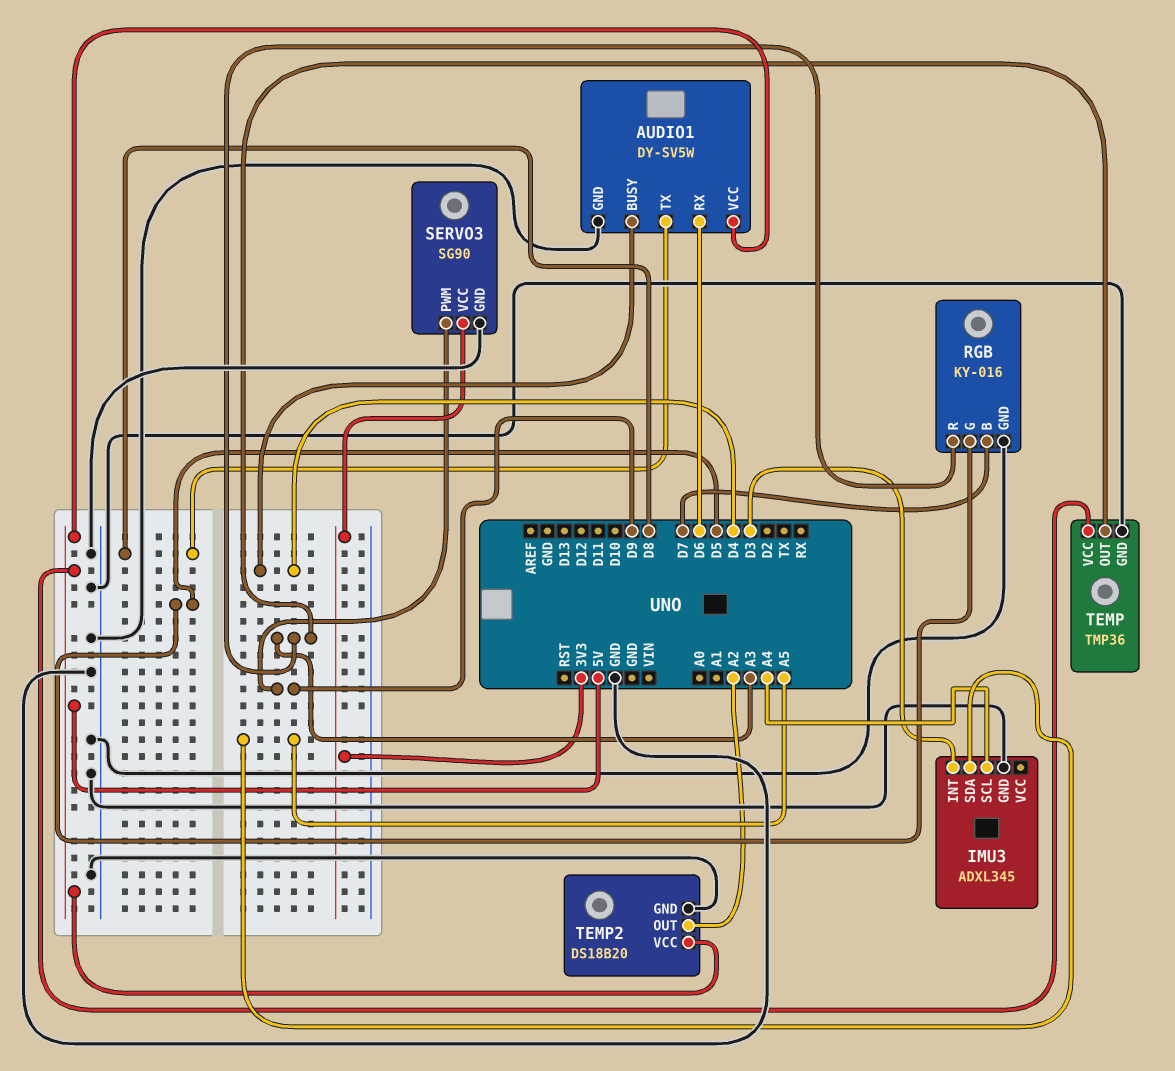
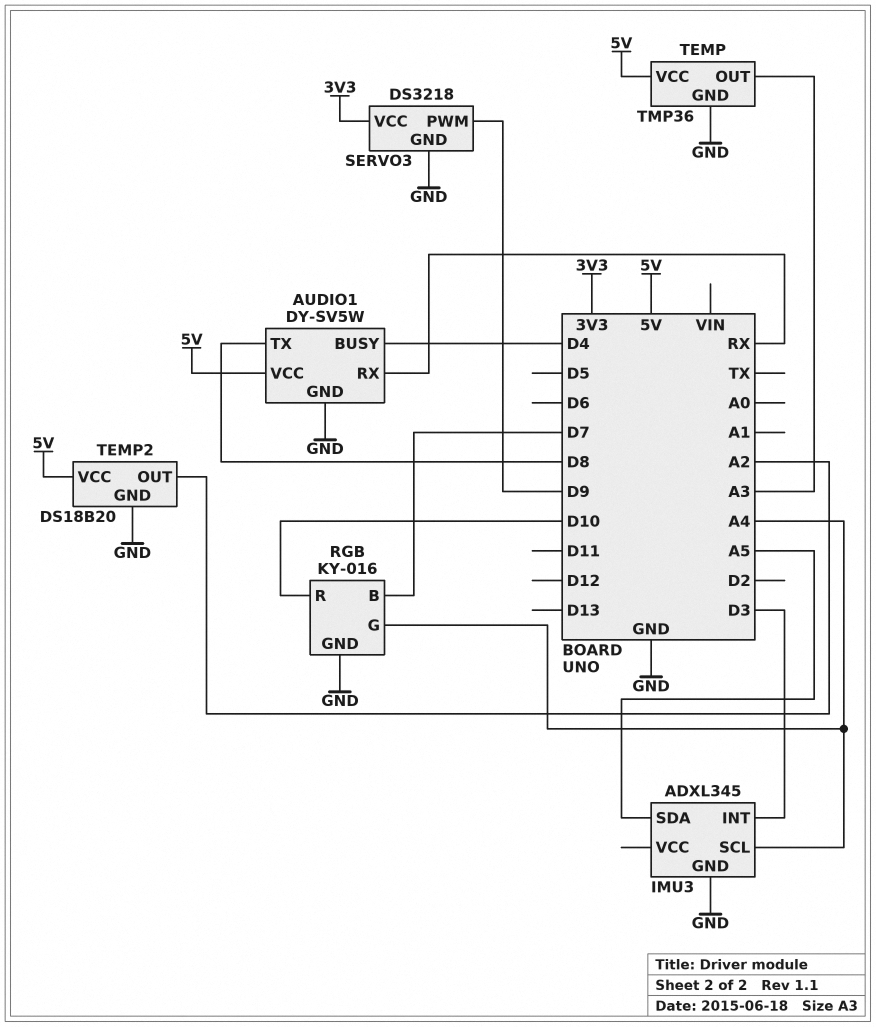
AUDIO1 pin RX: D6 -> RX
RGB pin G: D5 -> A4
RGB pin R: A3 -> D10
SERVO3: SG90 -> DS3218

